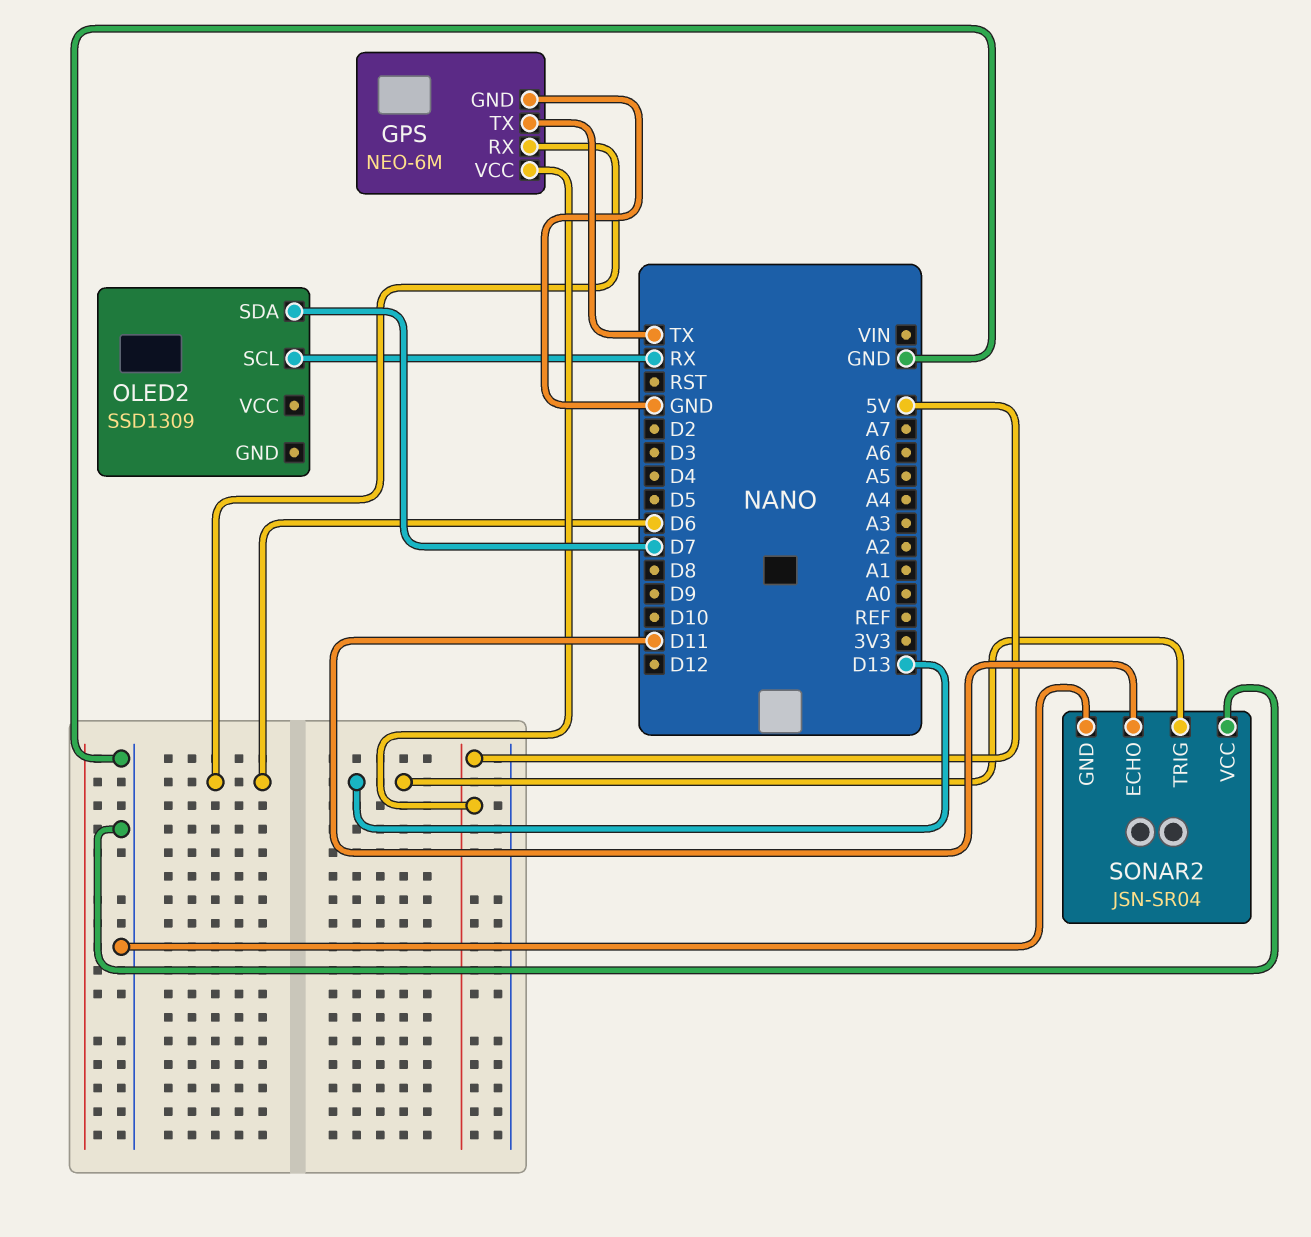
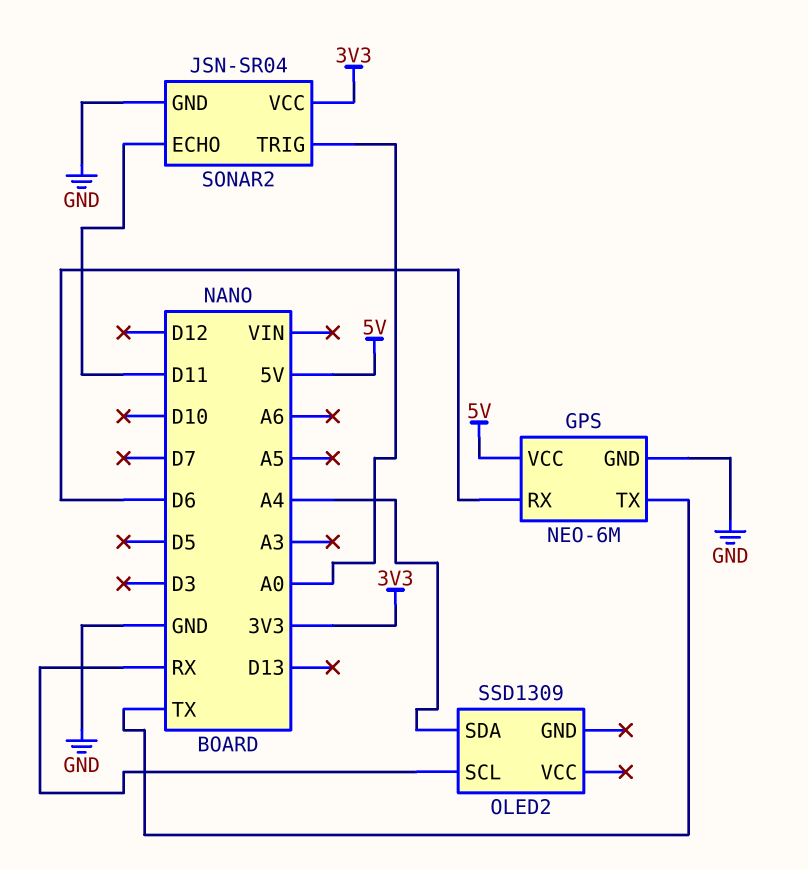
OLED2 pin SDA: D7 -> A4
SONAR2 pin TRIG: D13 -> A0
SONAR2 pin VCC: GND -> 3V3

